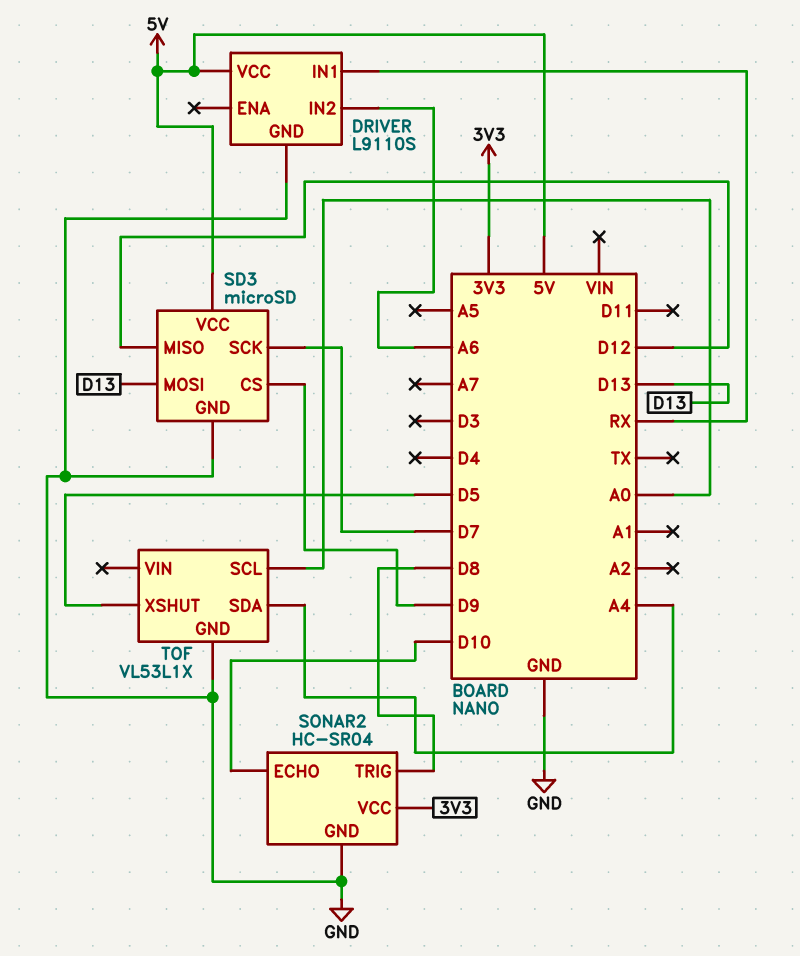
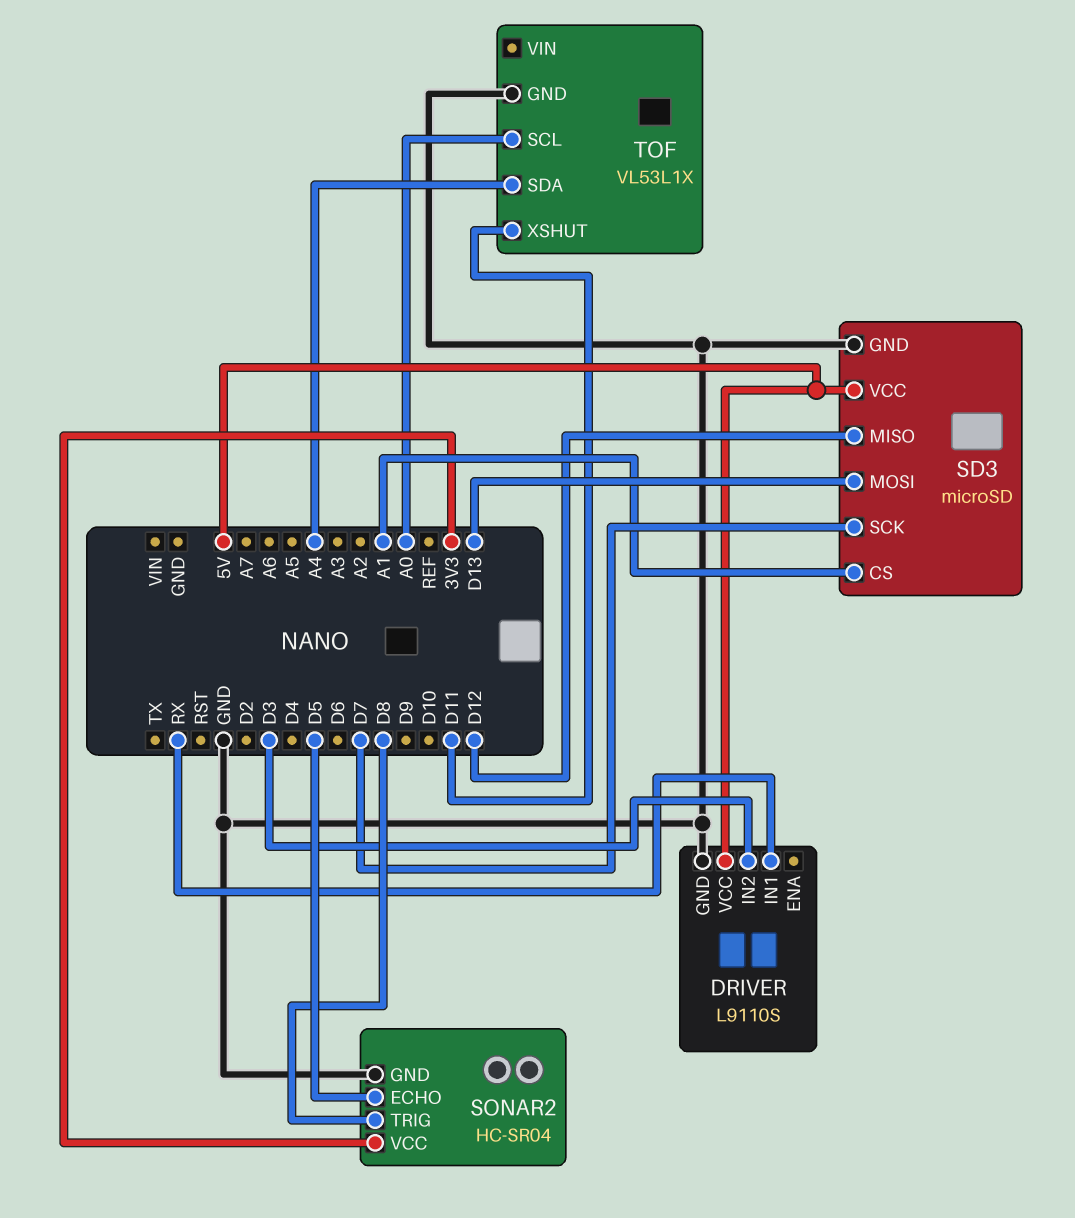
DRIVER pin IN2: A6 -> D3
SD3 pin CS: D9 -> A1
SONAR2 pin ECHO: D10 -> D5
TOF pin XSHUT: D5 -> D11

